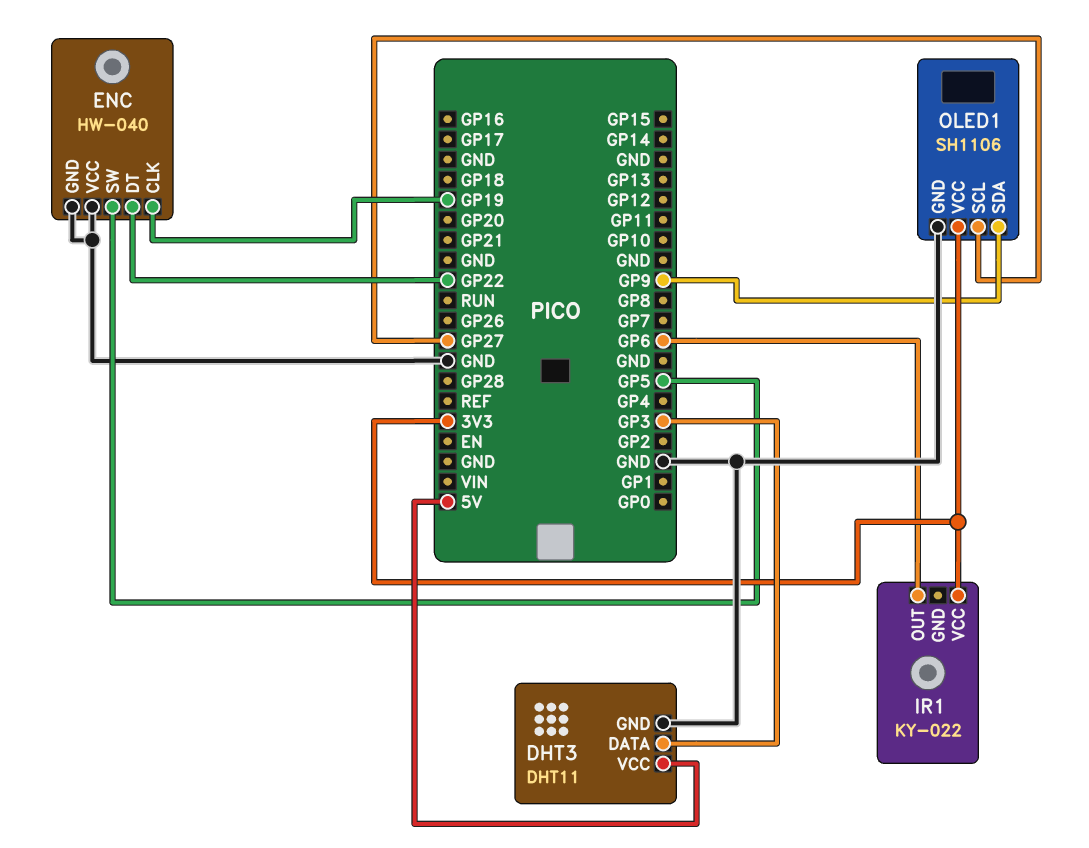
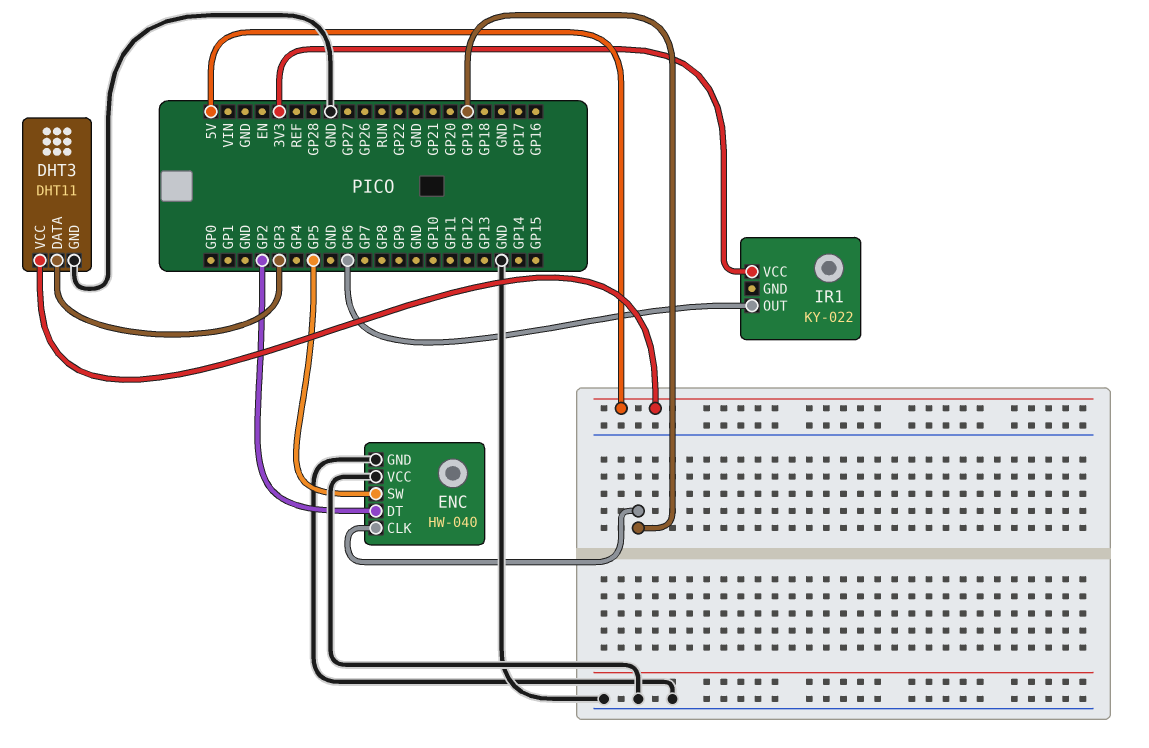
ENC pin DT: GP22 -> GP2
OLED1: SH1106 -> none
OLED1 pin GND: GND -> none
OLED1 pin SCL: GP27 -> none
OLED1 pin SDA: GP9 -> none
OLED1 pin VCC: 3V3 -> none

